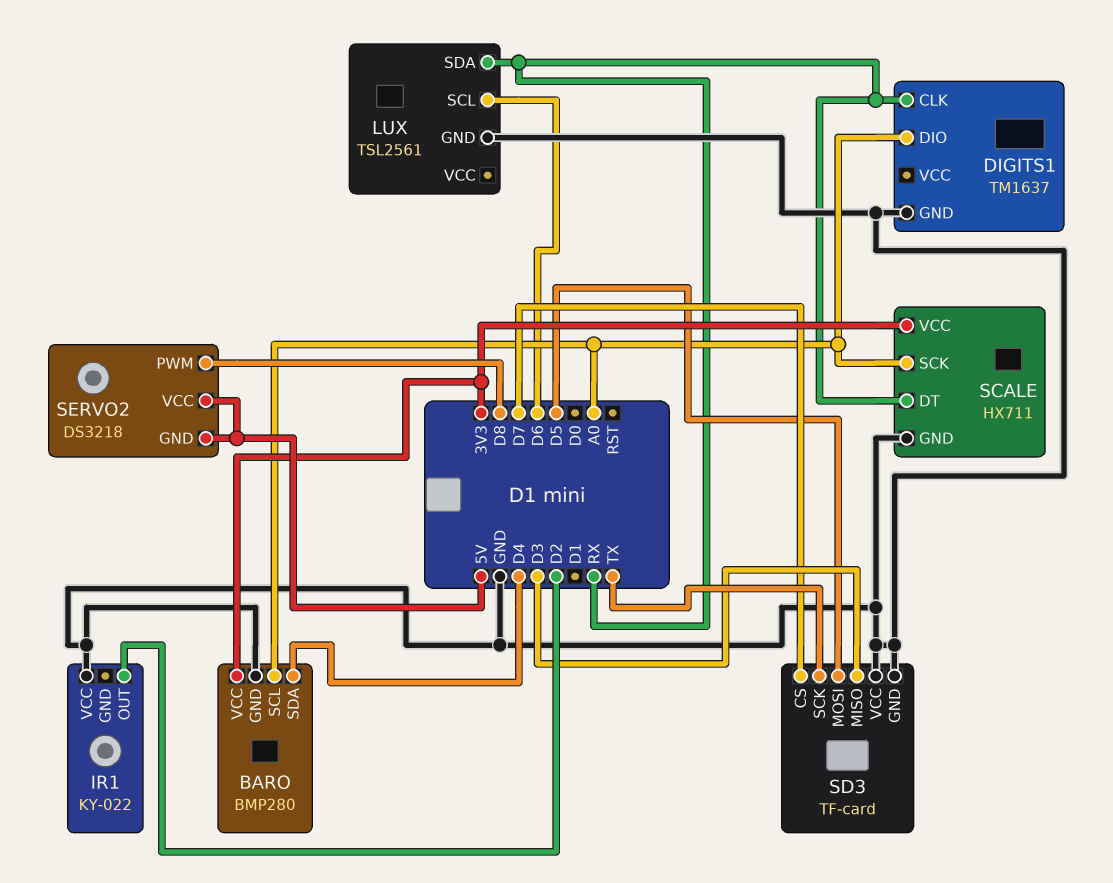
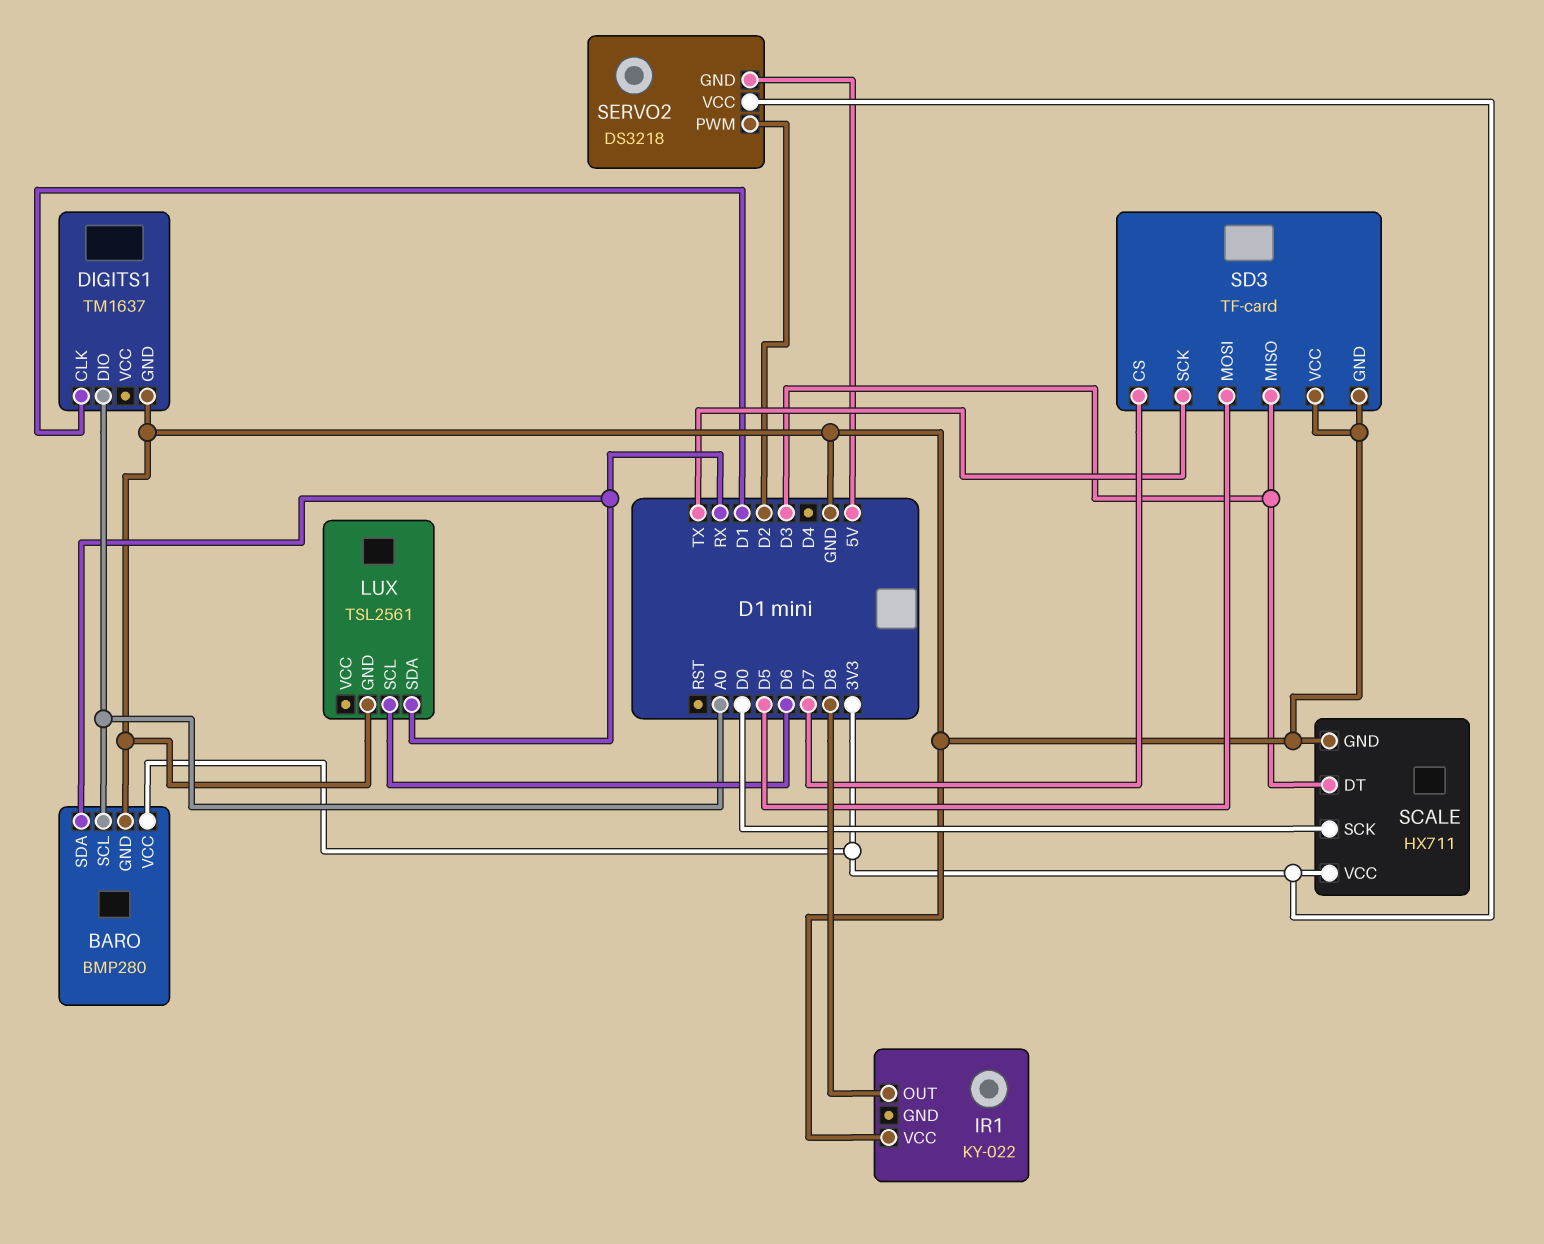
BARO pin SDA: D4 -> RX
DIGITS1 pin CLK: RX -> D1
IR1 pin OUT: D2 -> D8
SCALE pin DT: RX -> D3
SCALE pin SCK: A0 -> D0
SERVO2 pin PWM: D8 -> D2
SERVO2 pin VCC: 5V -> 3V3

